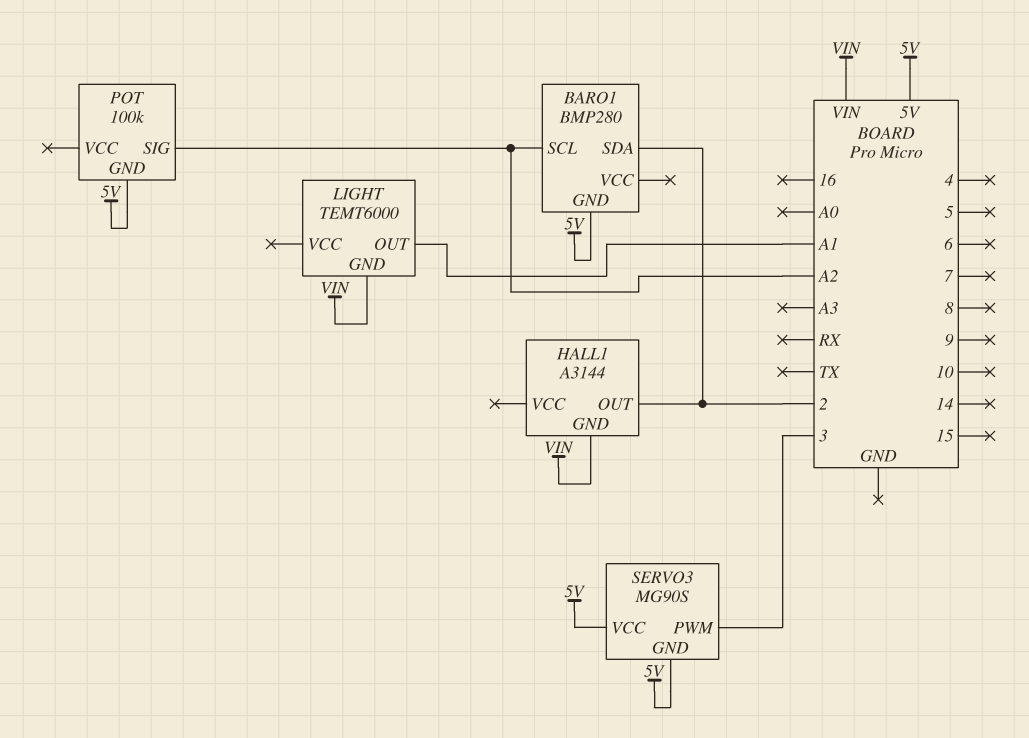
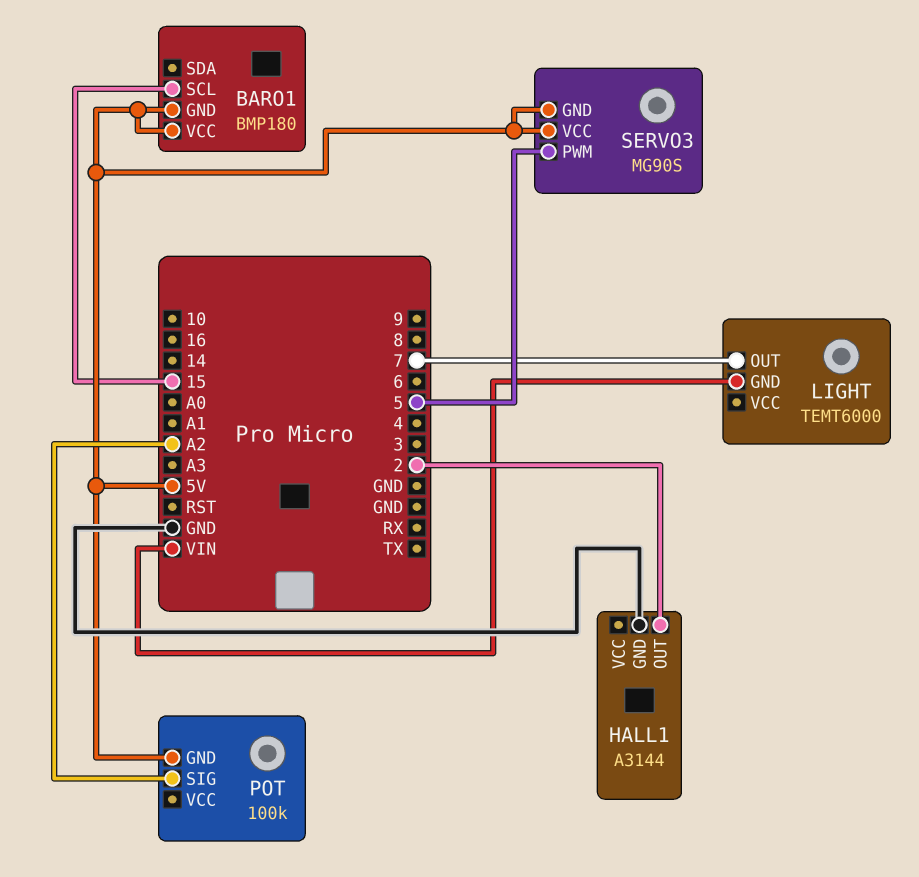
BARO1: BMP280 -> BMP180
BARO1 pin SCL: A2 -> 15
BARO1 pin SDA: 2 -> none
BARO1 pin VCC: none -> 5V
HALL1 pin GND: VIN -> GND
LIGHT pin OUT: A1 -> 7
SERVO3 pin PWM: 3 -> 5

